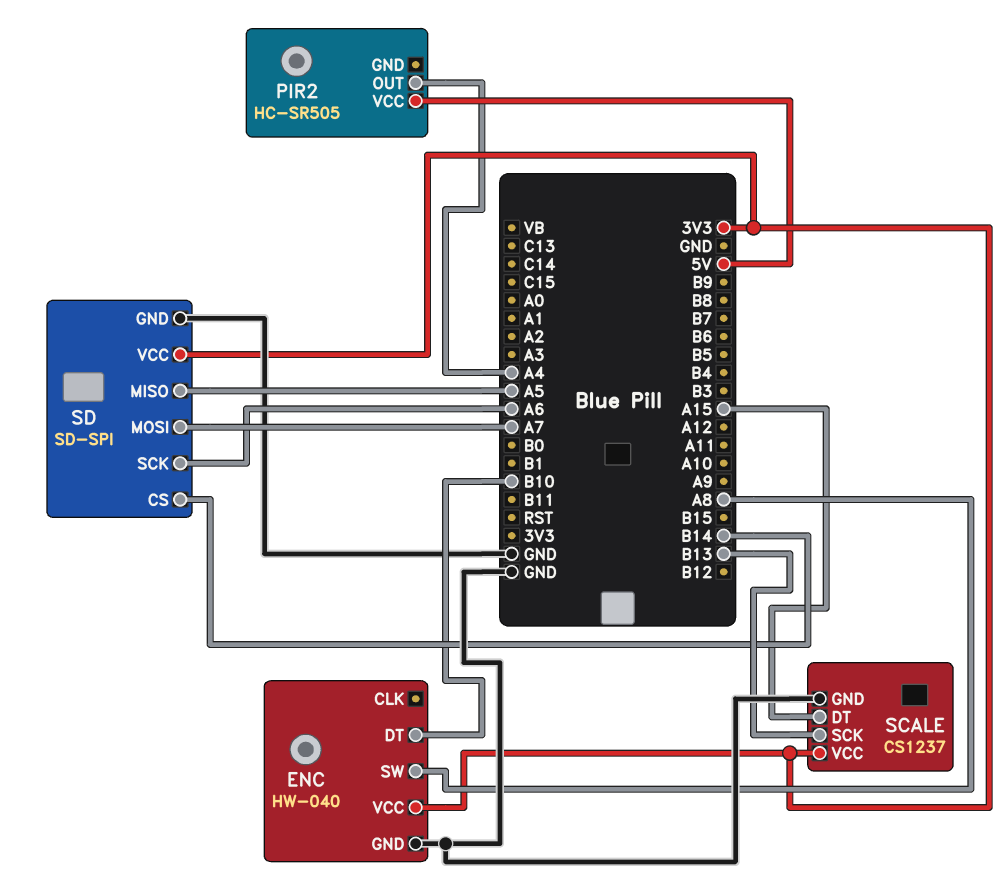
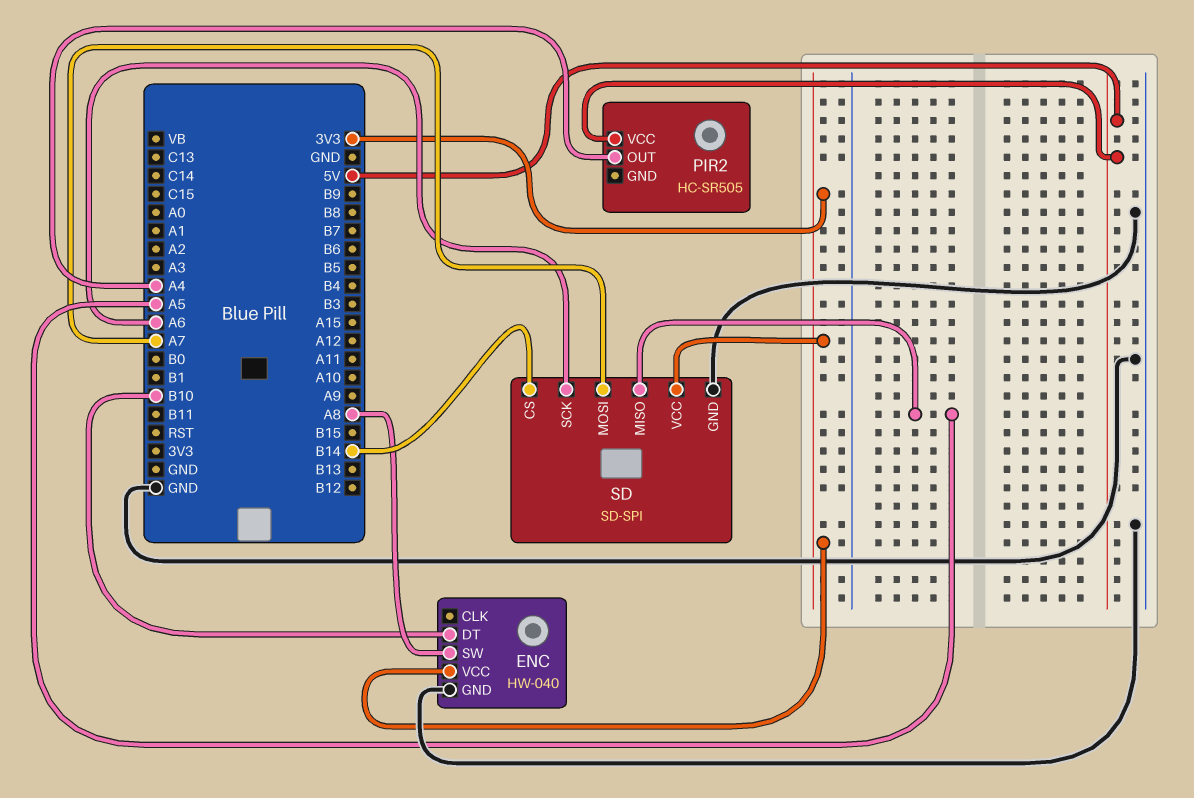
SCALE: CS1237 -> none
SCALE pin DT: A15 -> none
SCALE pin GND: GND -> none
SCALE pin SCK: B13 -> none
SCALE pin VCC: 3V3 -> none

